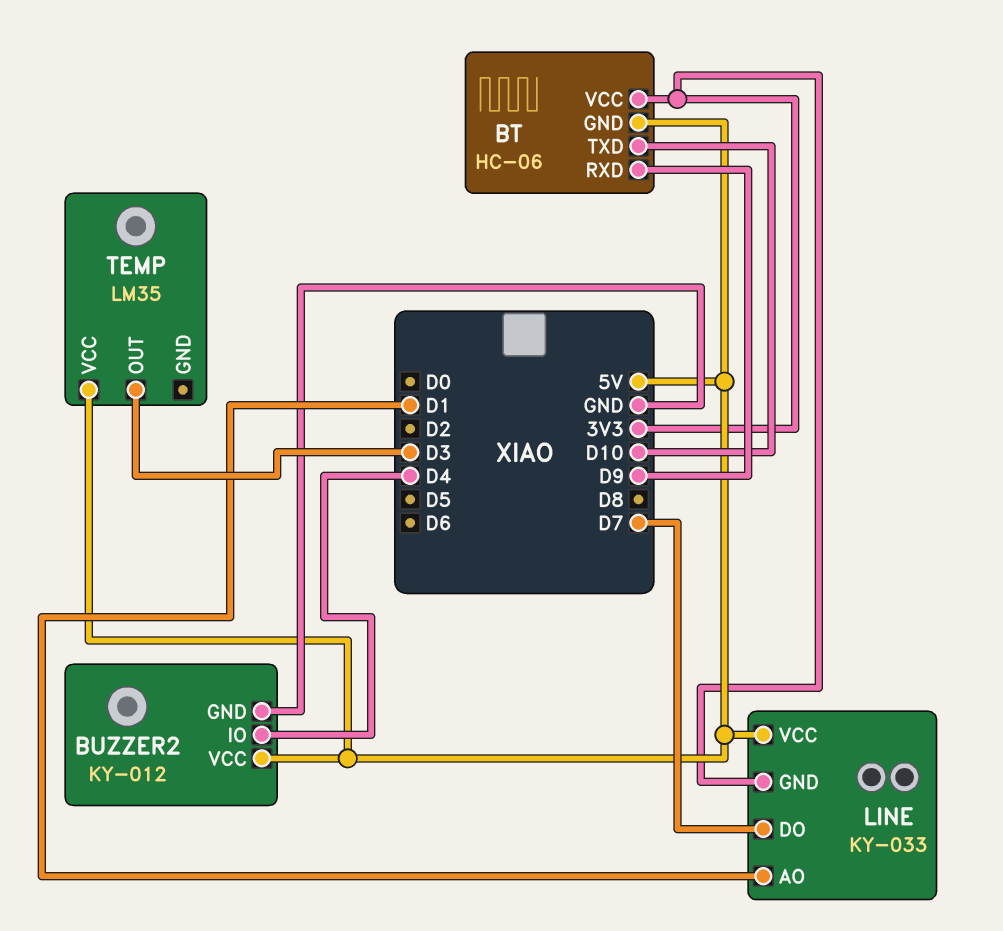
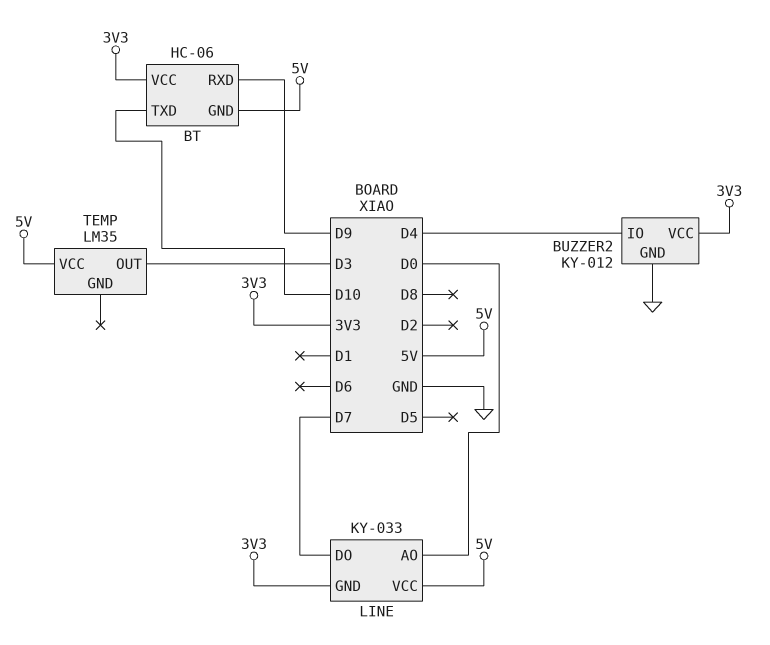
BUZZER2 pin VCC: 5V -> 3V3
LINE pin AO: D1 -> D0

